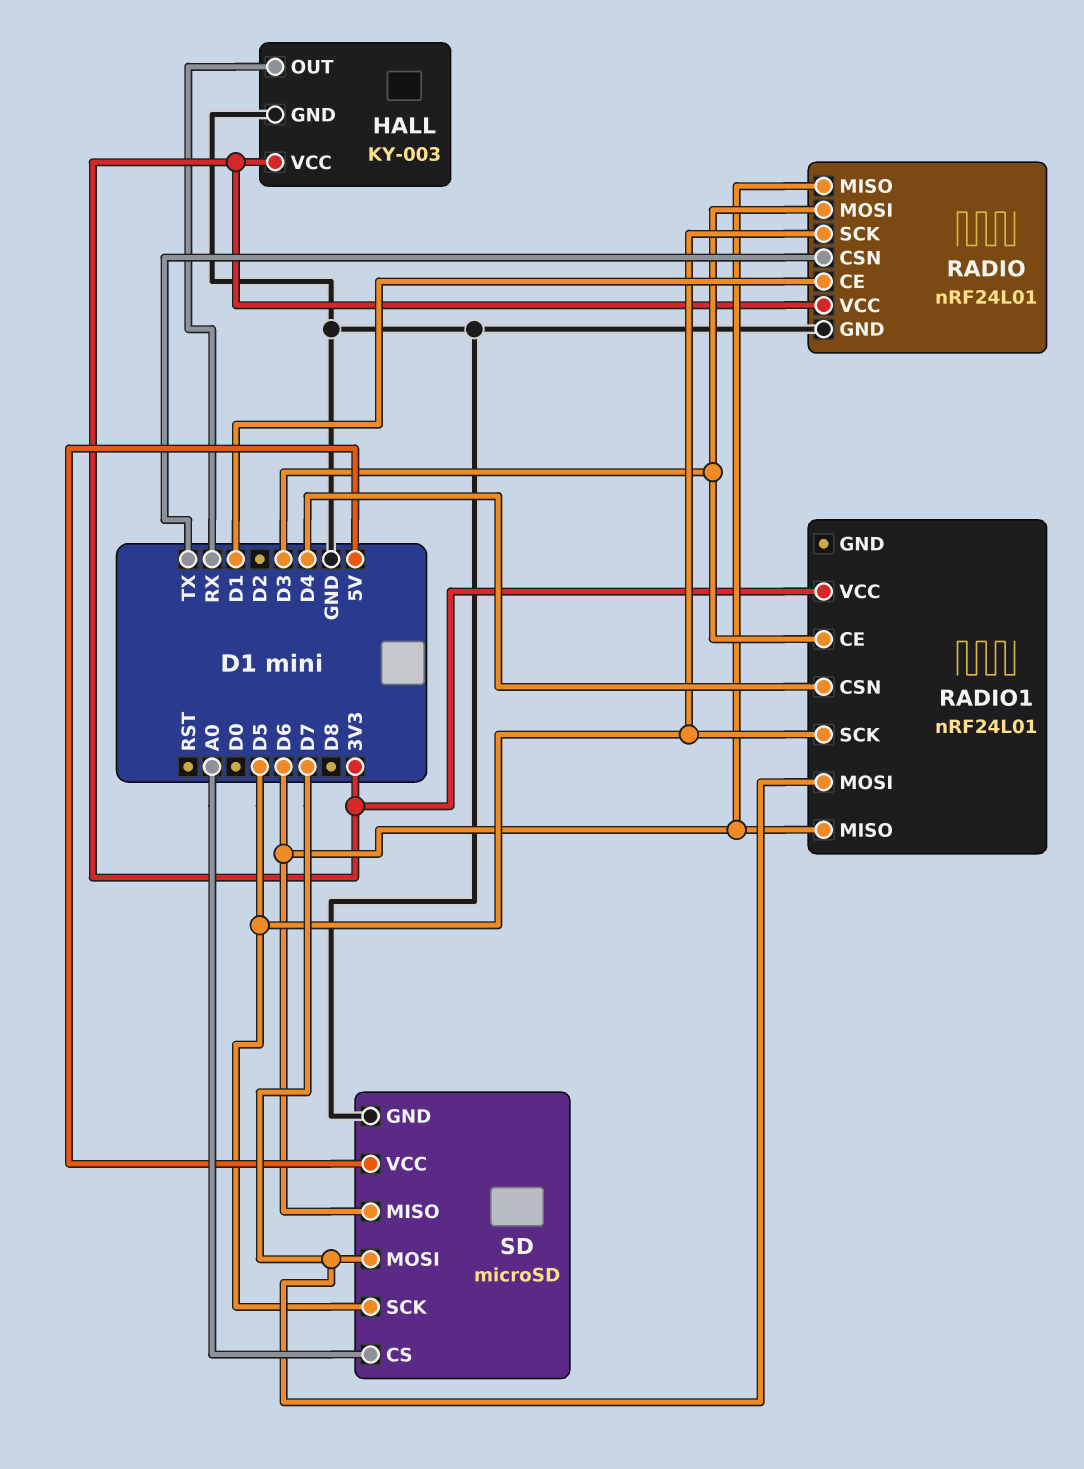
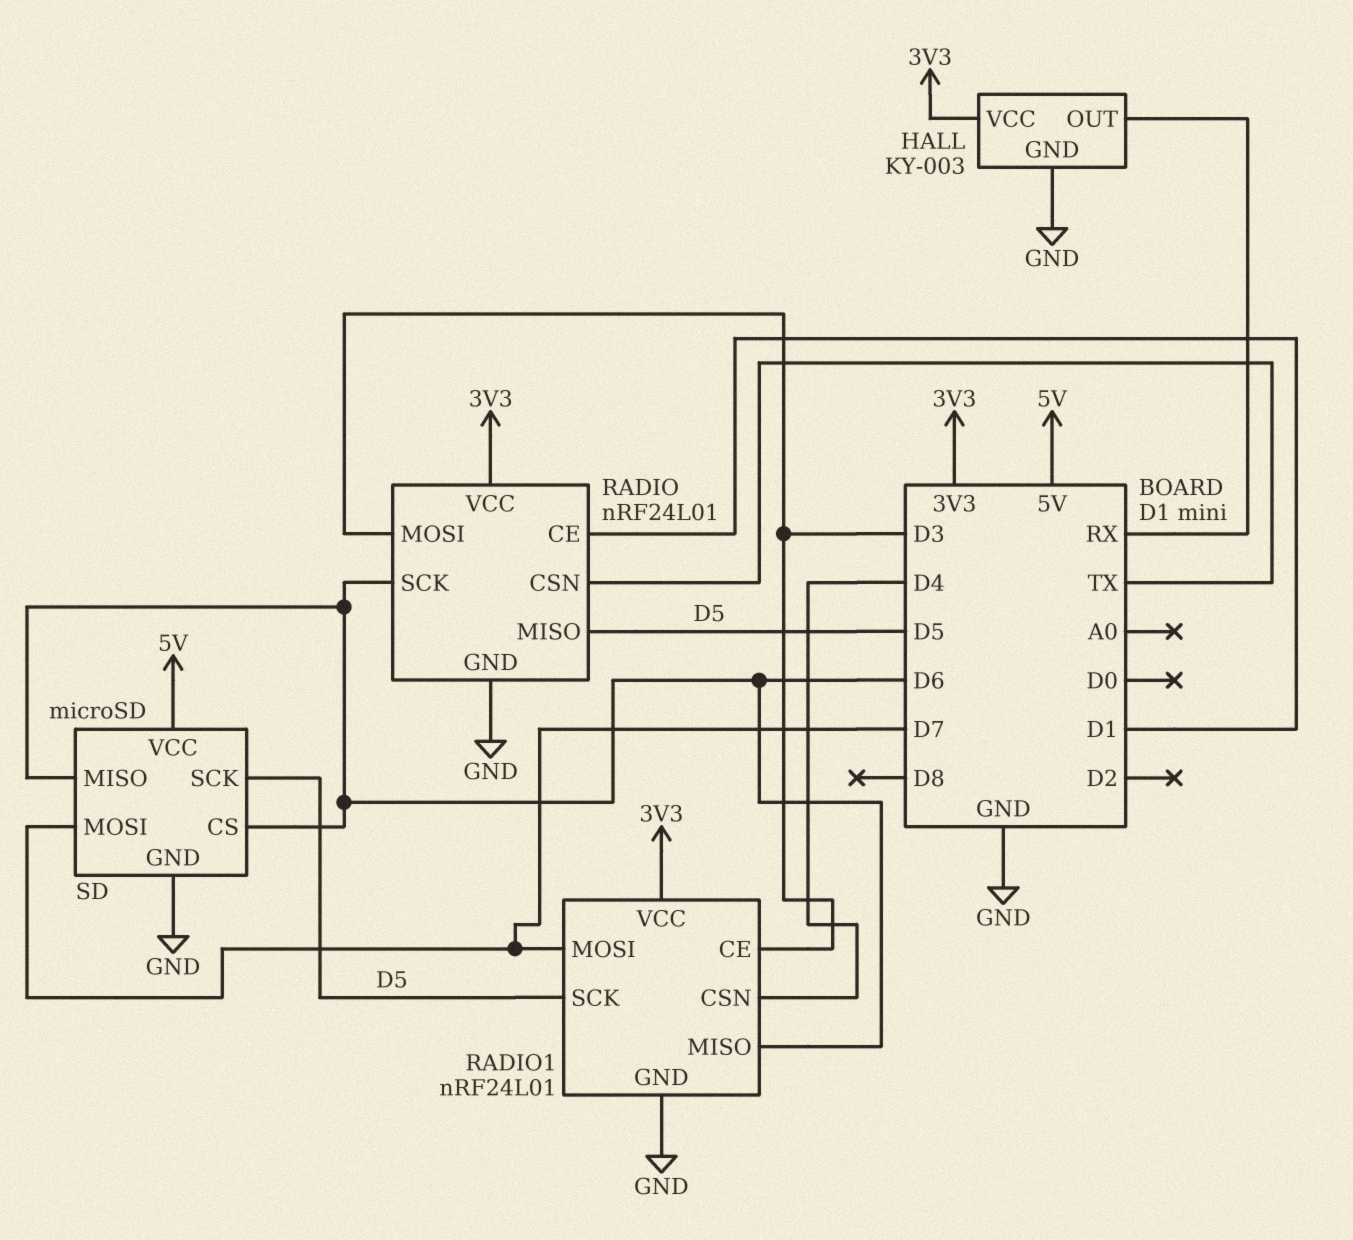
RADIO pin MISO: D6 -> D5
RADIO pin SCK: D5 -> D6
RADIO1 pin GND: none -> GND
SD pin CS: A0 -> D6

